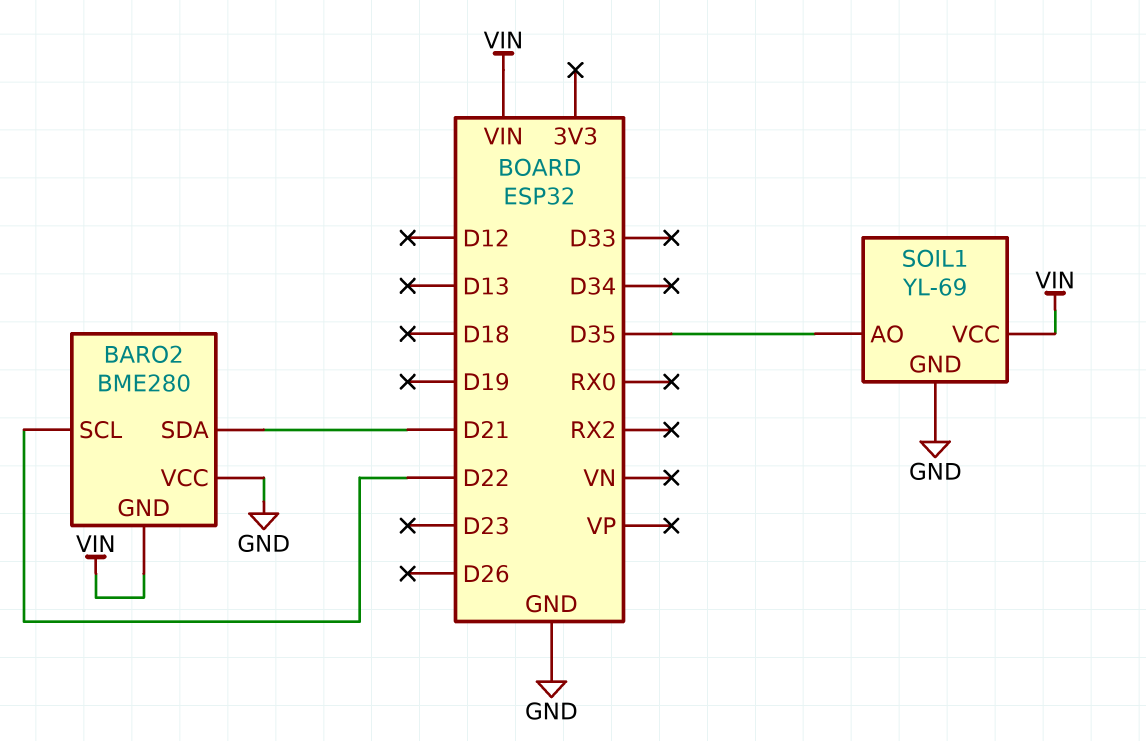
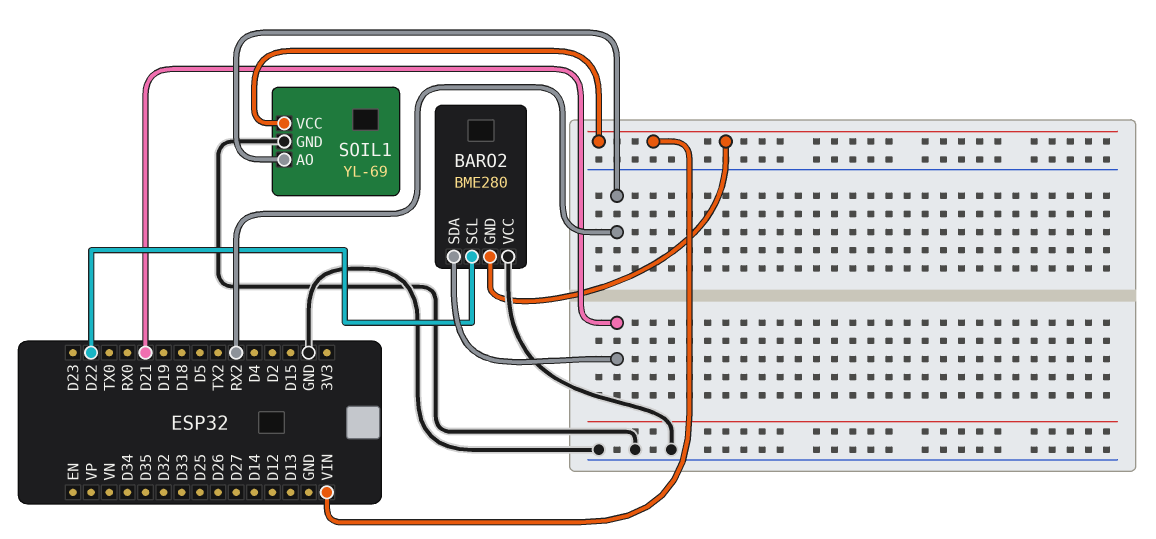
SOIL1 pin AO: D35 -> RX2

